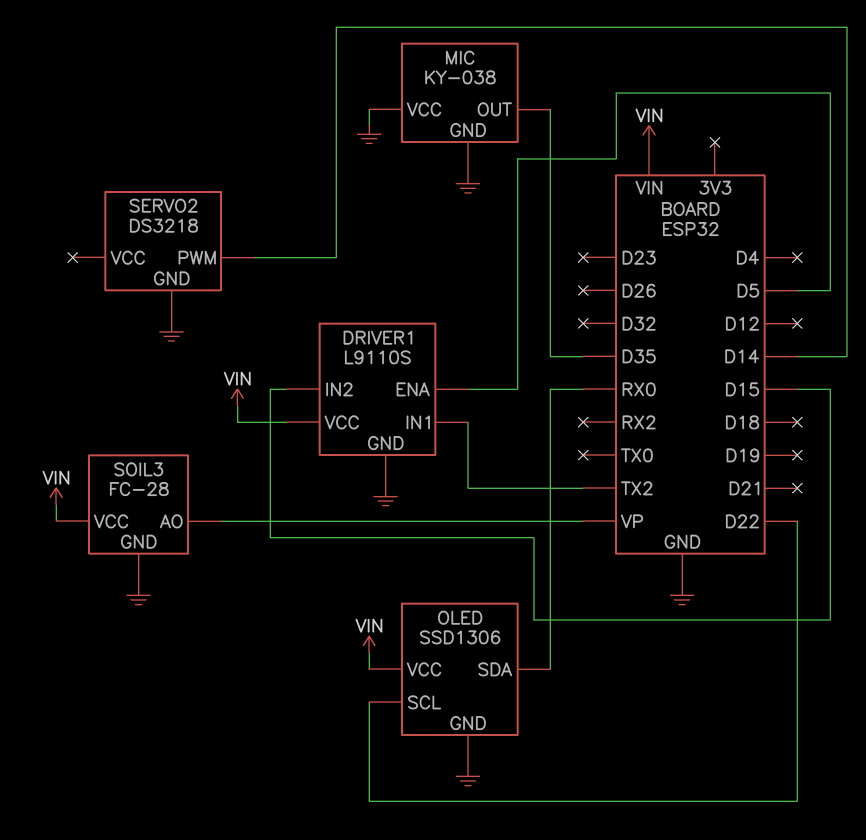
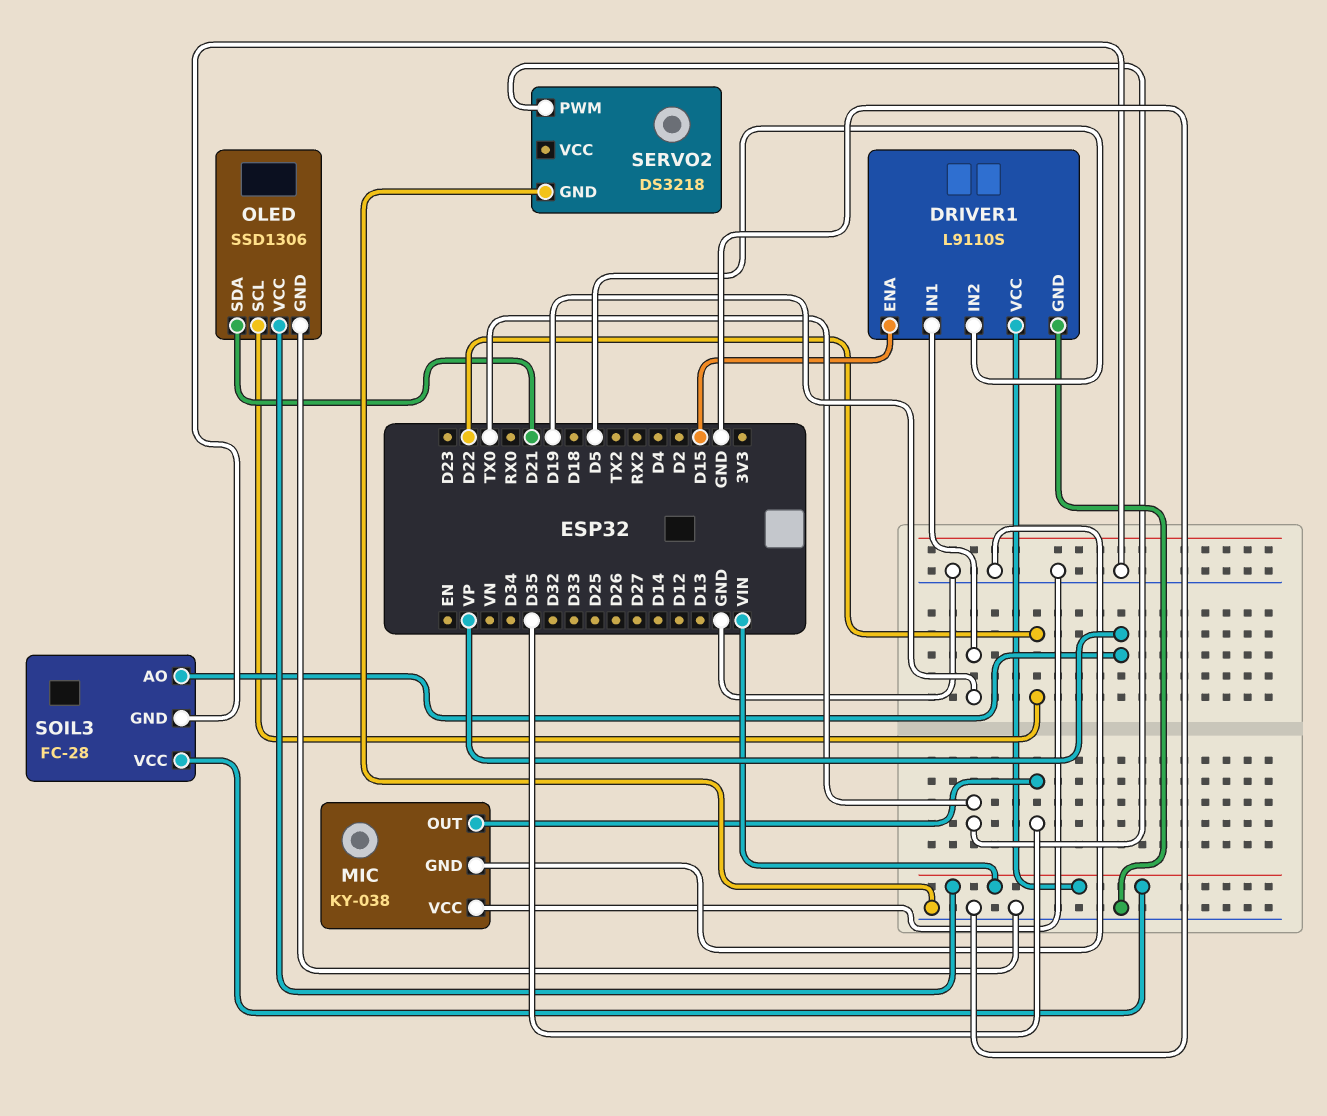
DRIVER1 pin ENA: D5 -> D15
DRIVER1 pin IN1: TX2 -> D19
DRIVER1 pin IN2: D15 -> D5
OLED pin SDA: RX0 -> D21
SERVO2 pin PWM: D14 -> TX0

